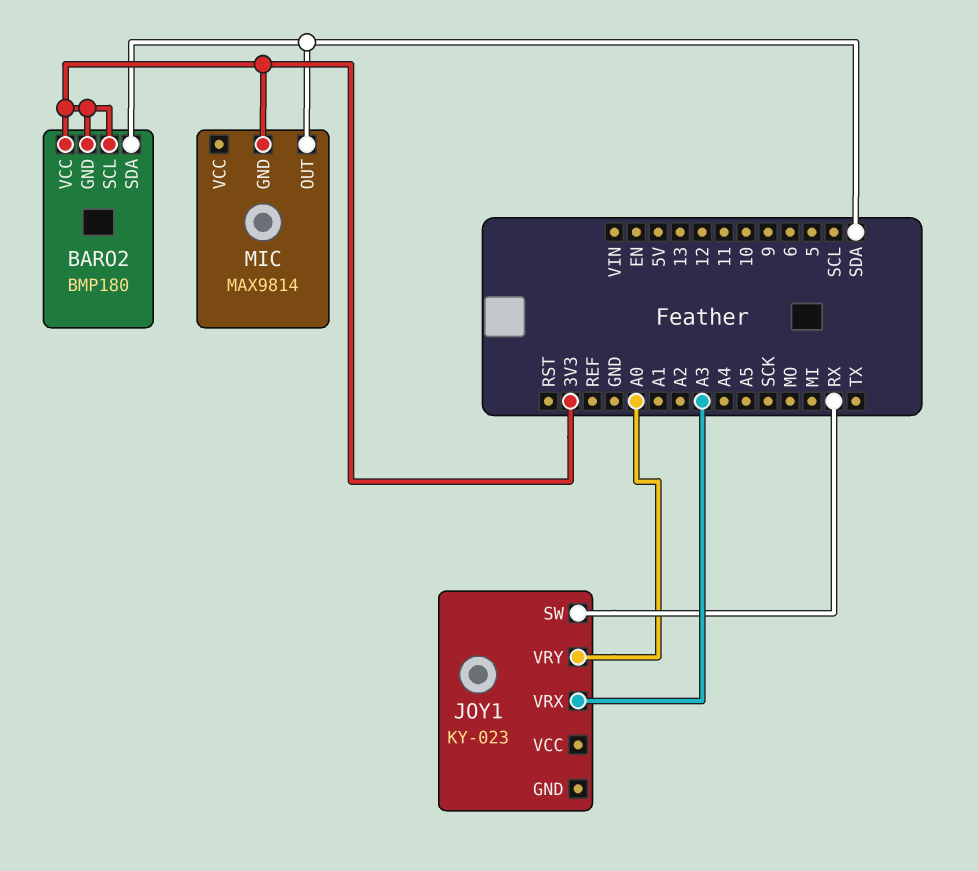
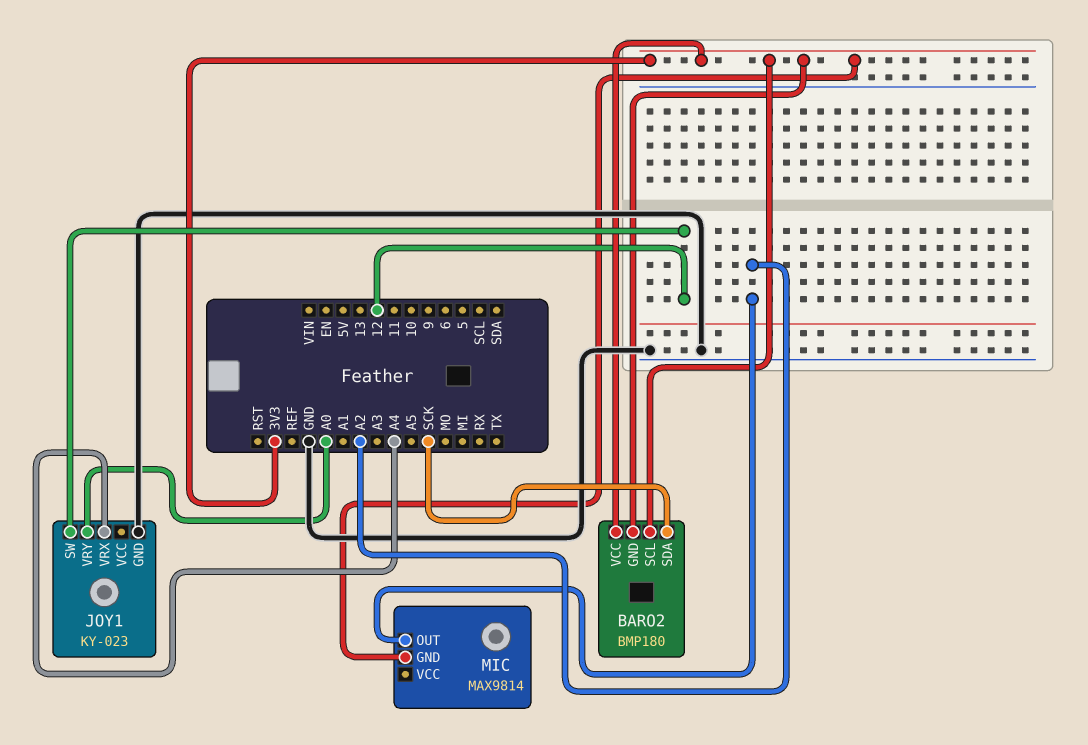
BARO2 pin SDA: SDA -> SCK
JOY1 pin GND: none -> GND
JOY1 pin SW: RX -> 12
JOY1 pin VRX: A3 -> A4
MIC pin OUT: SDA -> A2

